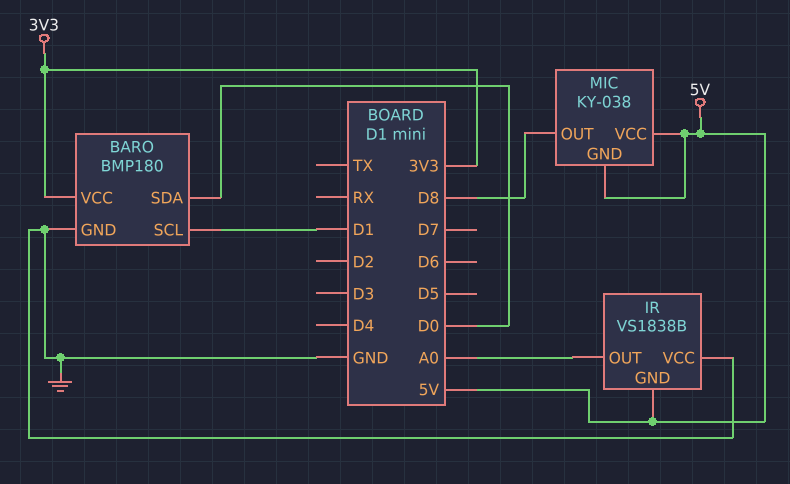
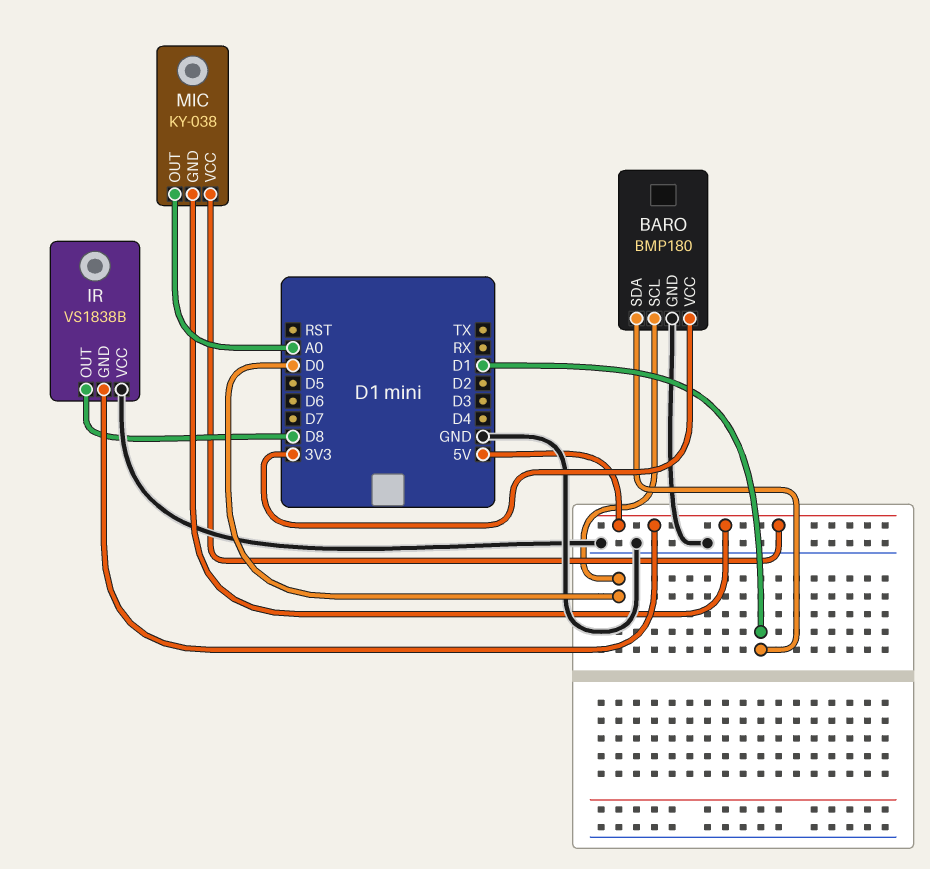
BARO pin SCL: D1 -> D0
BARO pin SDA: D0 -> D1
IR pin OUT: A0 -> D8
MIC pin OUT: D8 -> A0

